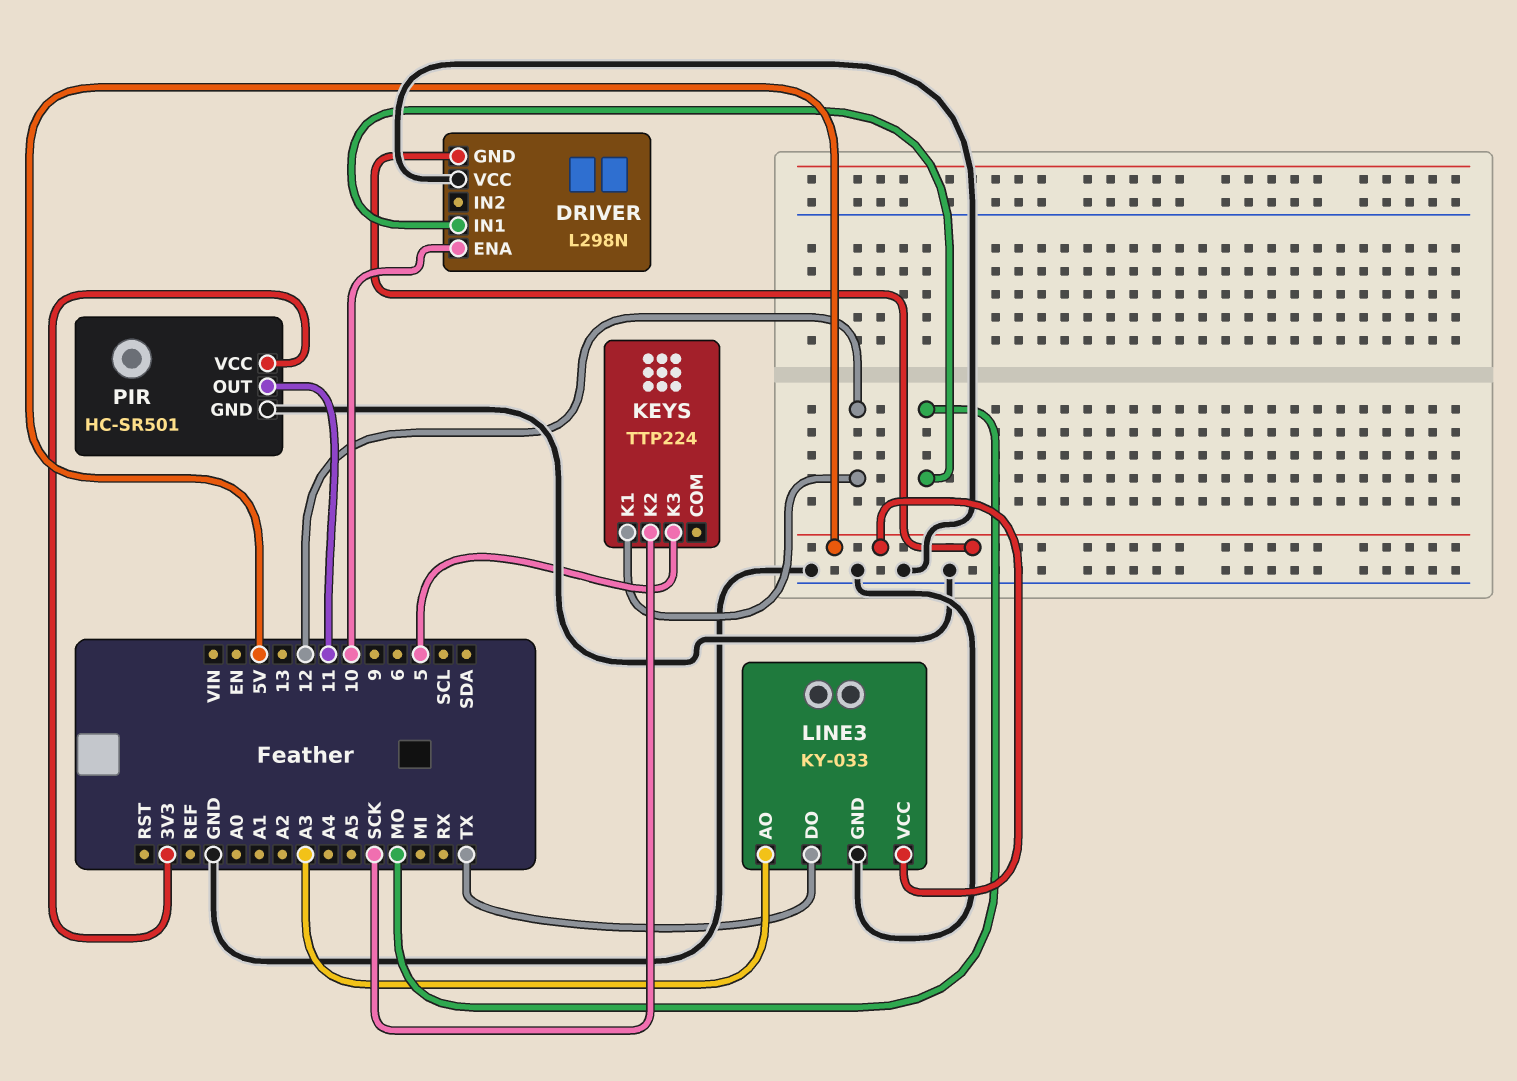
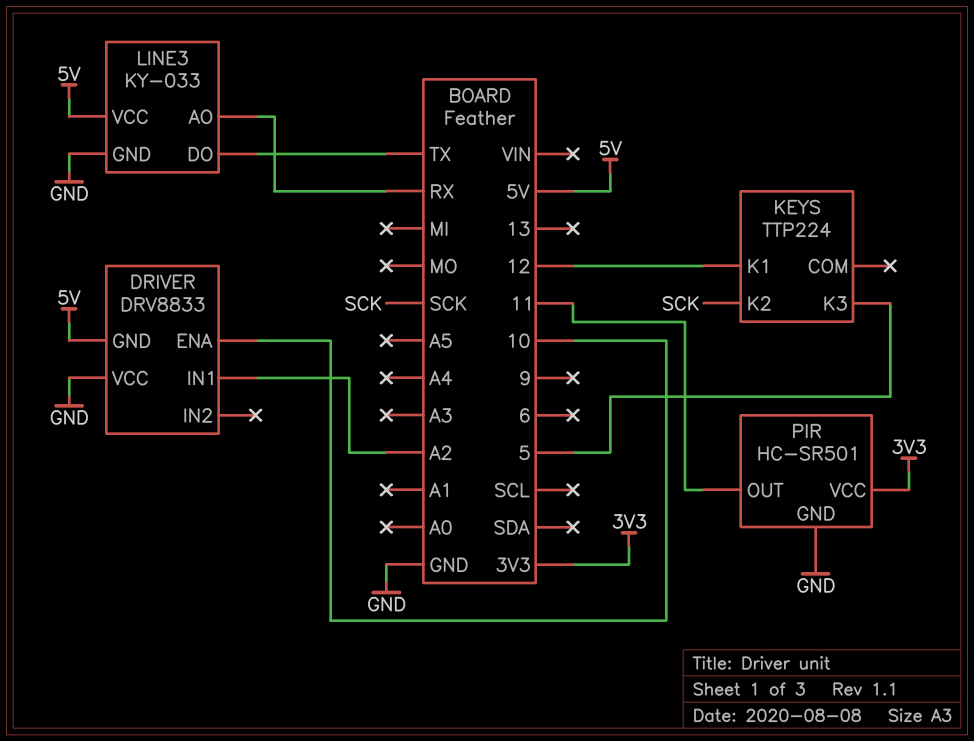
DRIVER: L298N -> DRV8833
DRIVER pin IN1: MO -> A2
LINE3 pin AO: A3 -> RX

